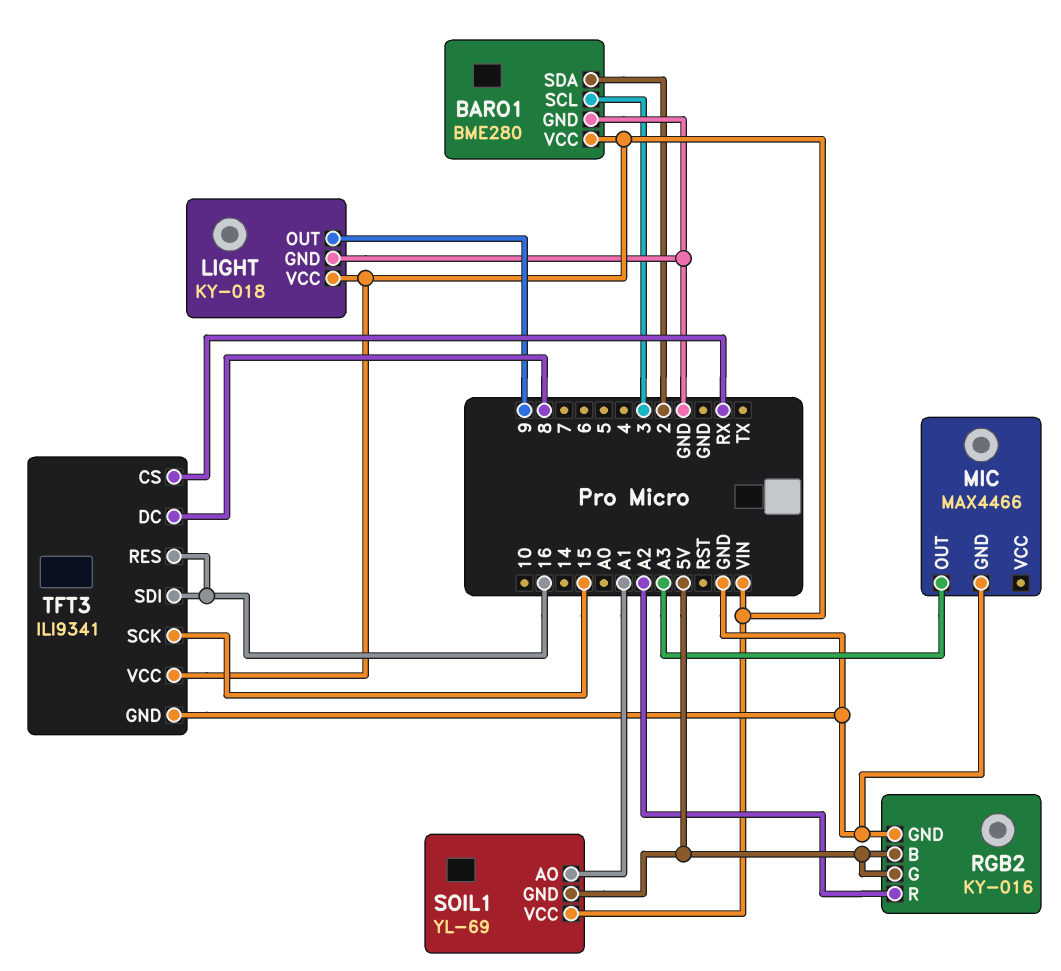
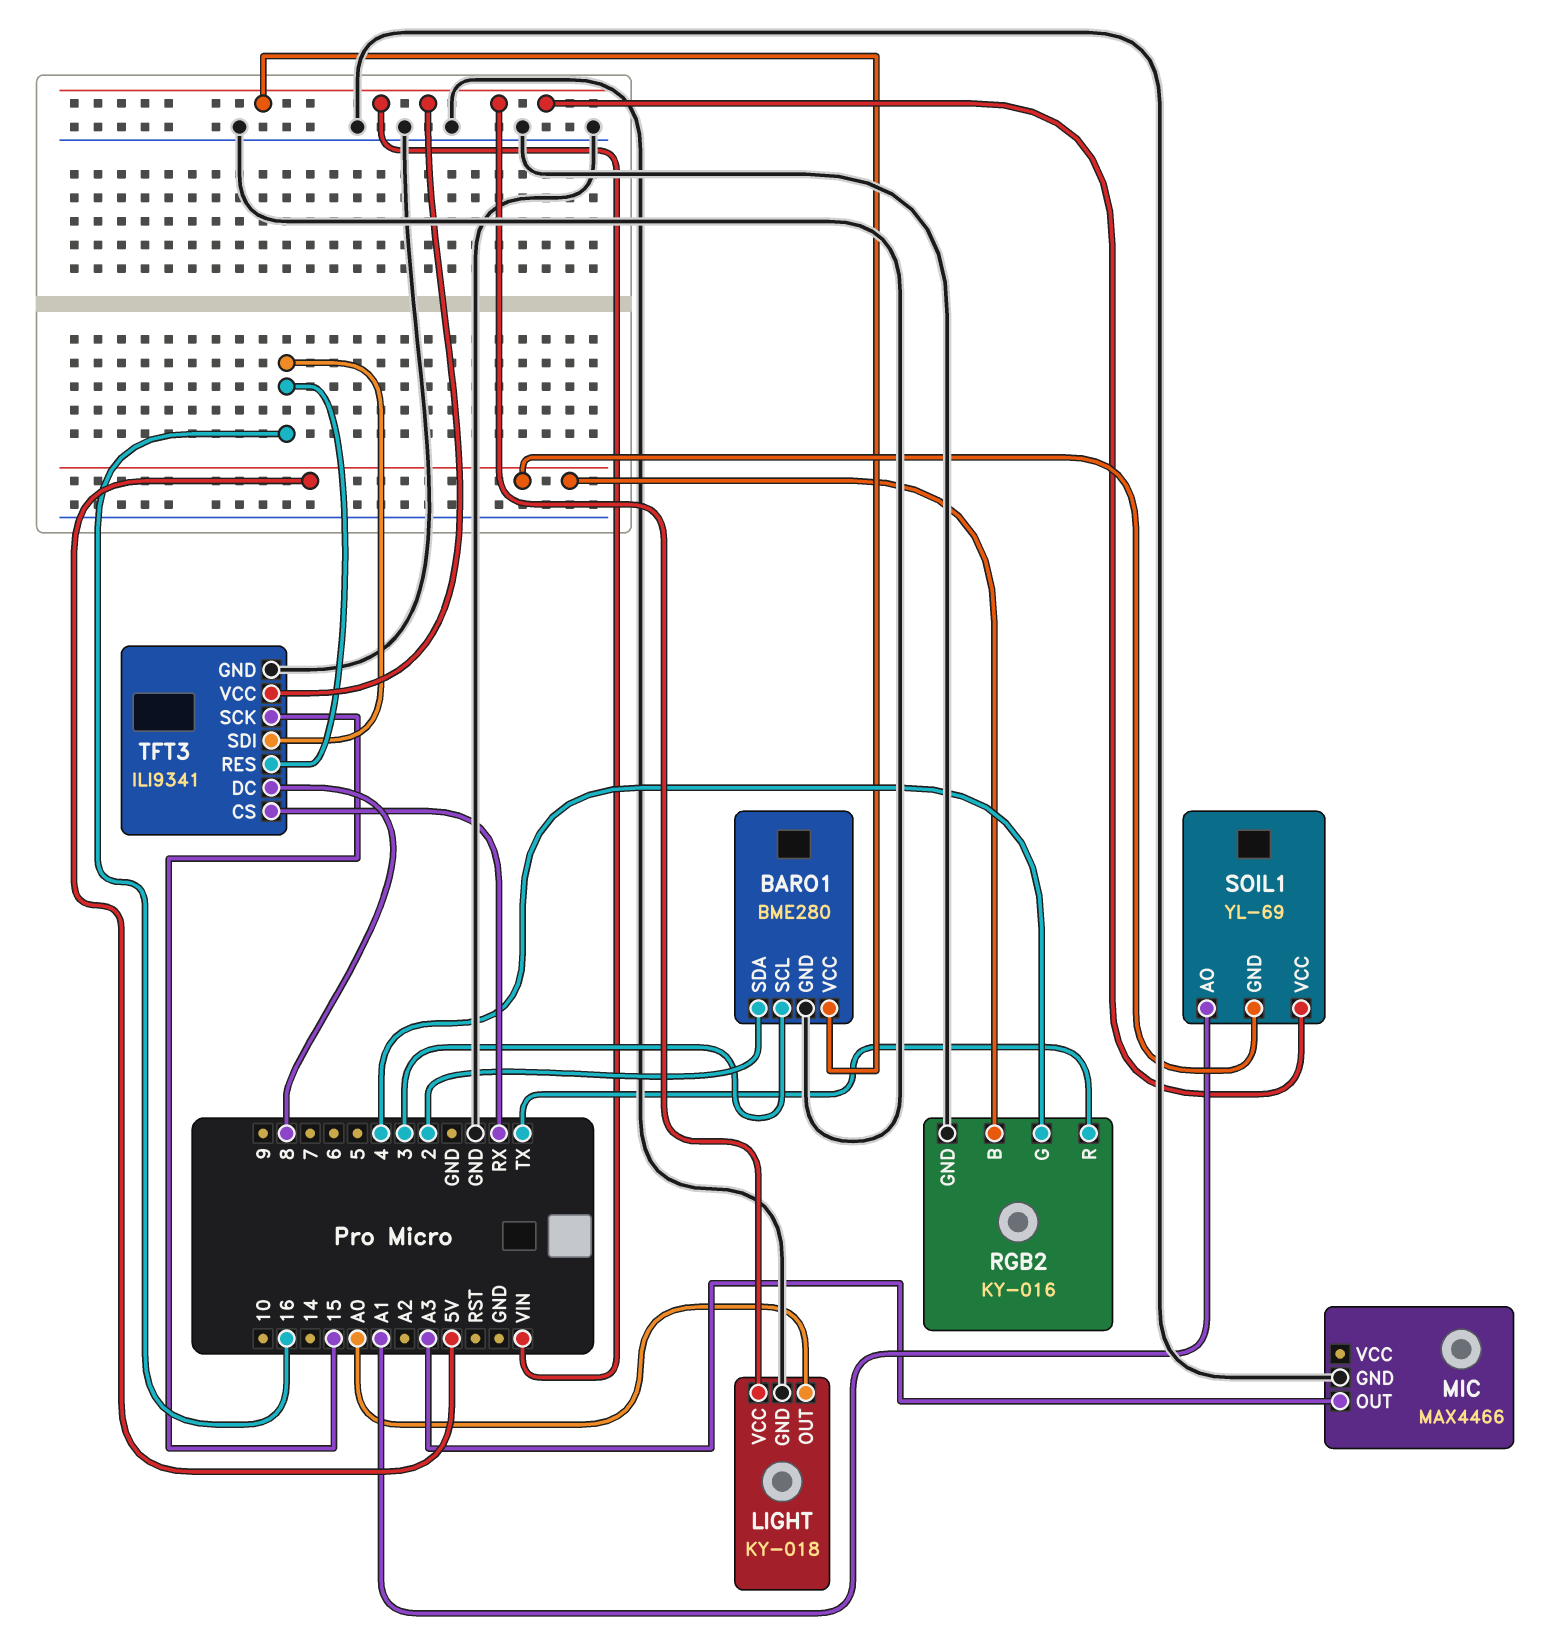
LIGHT pin OUT: 9 -> A0
RGB2 pin G: 5V -> 4
RGB2 pin R: A2 -> TX

